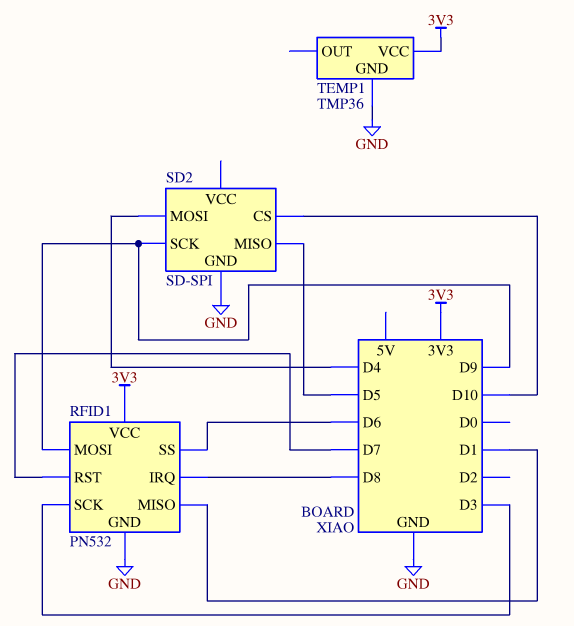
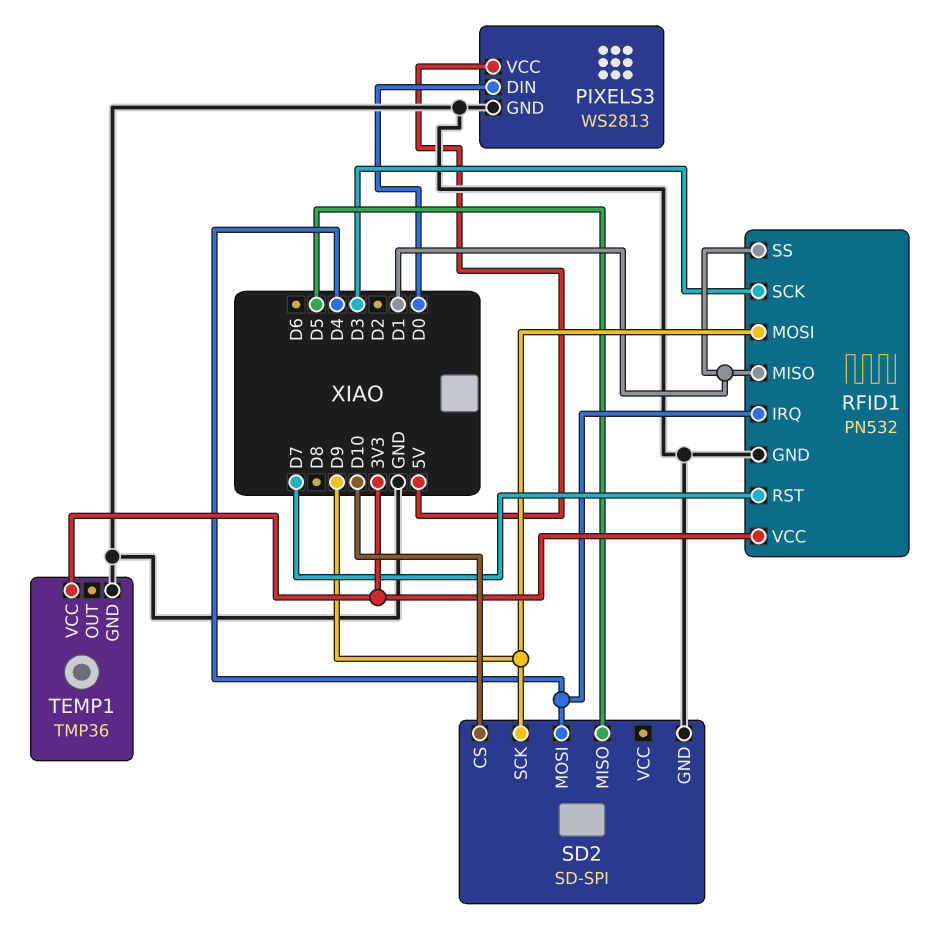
PIXELS3: none -> WS2813
PIXELS3 pin DIN: none -> D0
PIXELS3 pin GND: none -> GND
PIXELS3 pin VCC: none -> 5V
RFID1 pin IRQ: D8 -> D4
RFID1 pin SS: D6 -> D1

